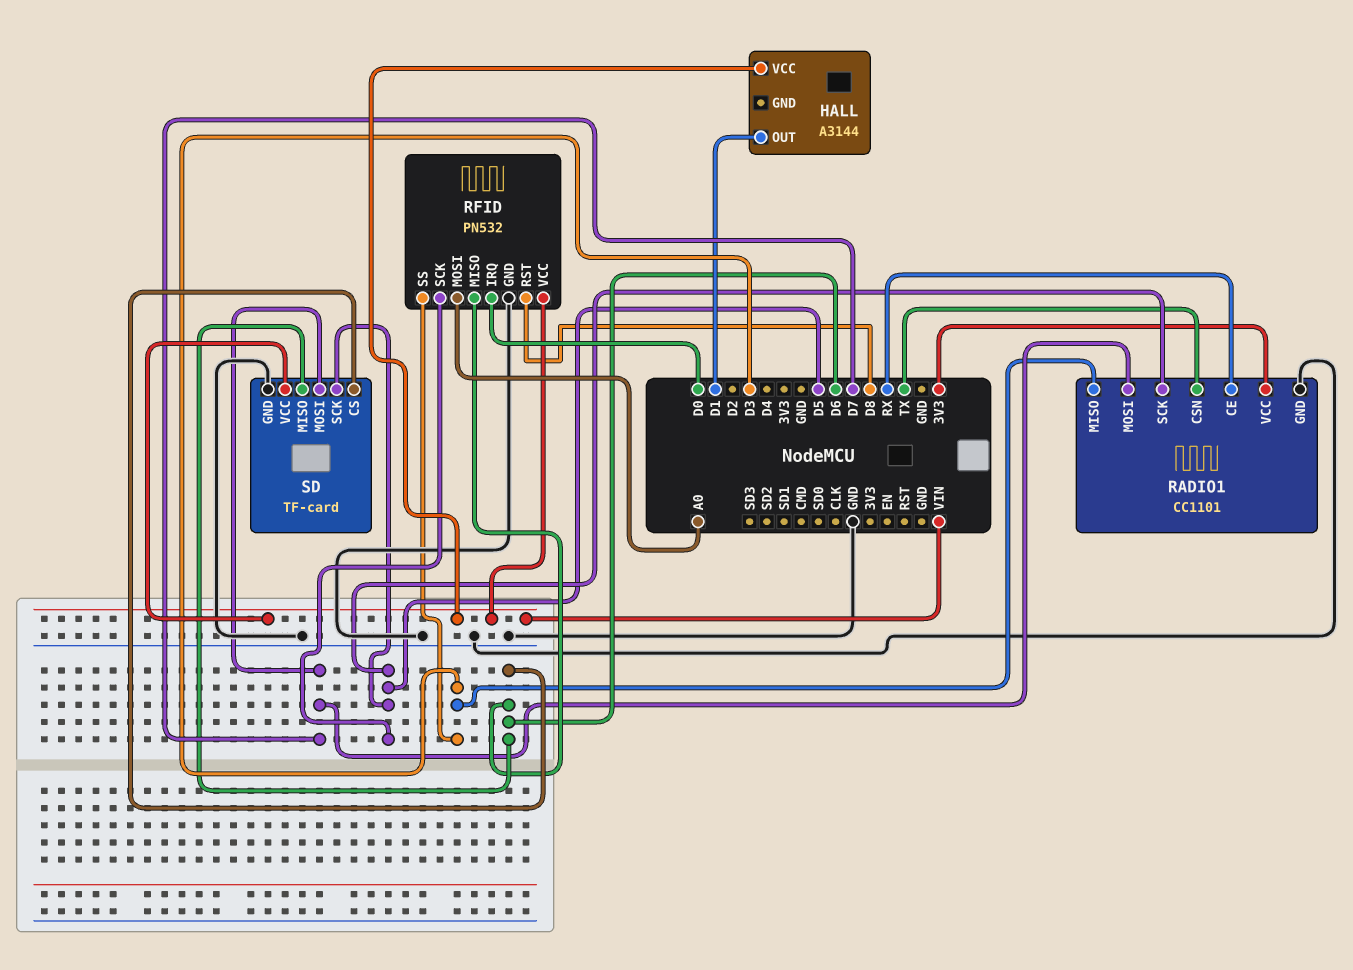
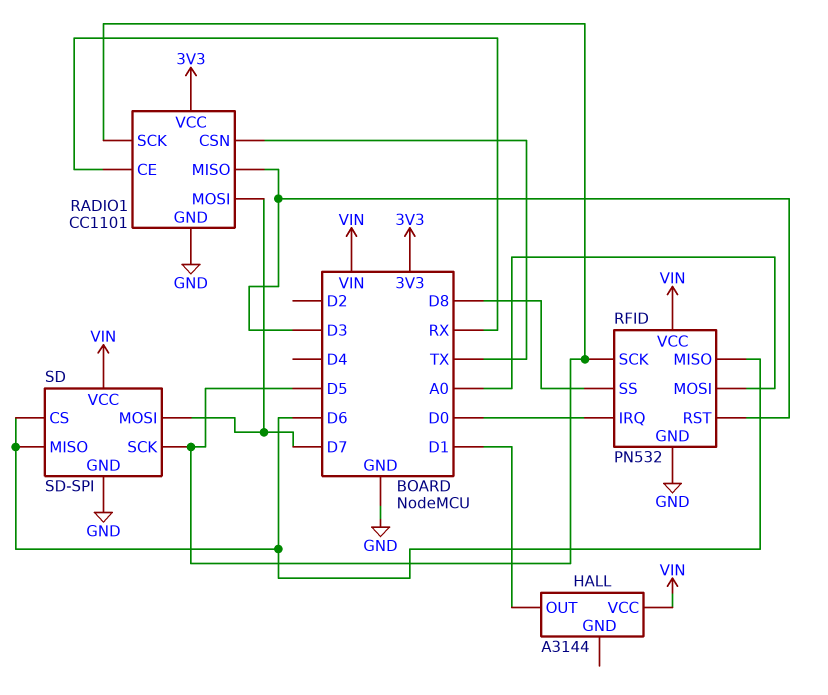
RFID pin RST: D8 -> D3
RFID pin SS: D3 -> D8
SD: TF-card -> SD-SPI

